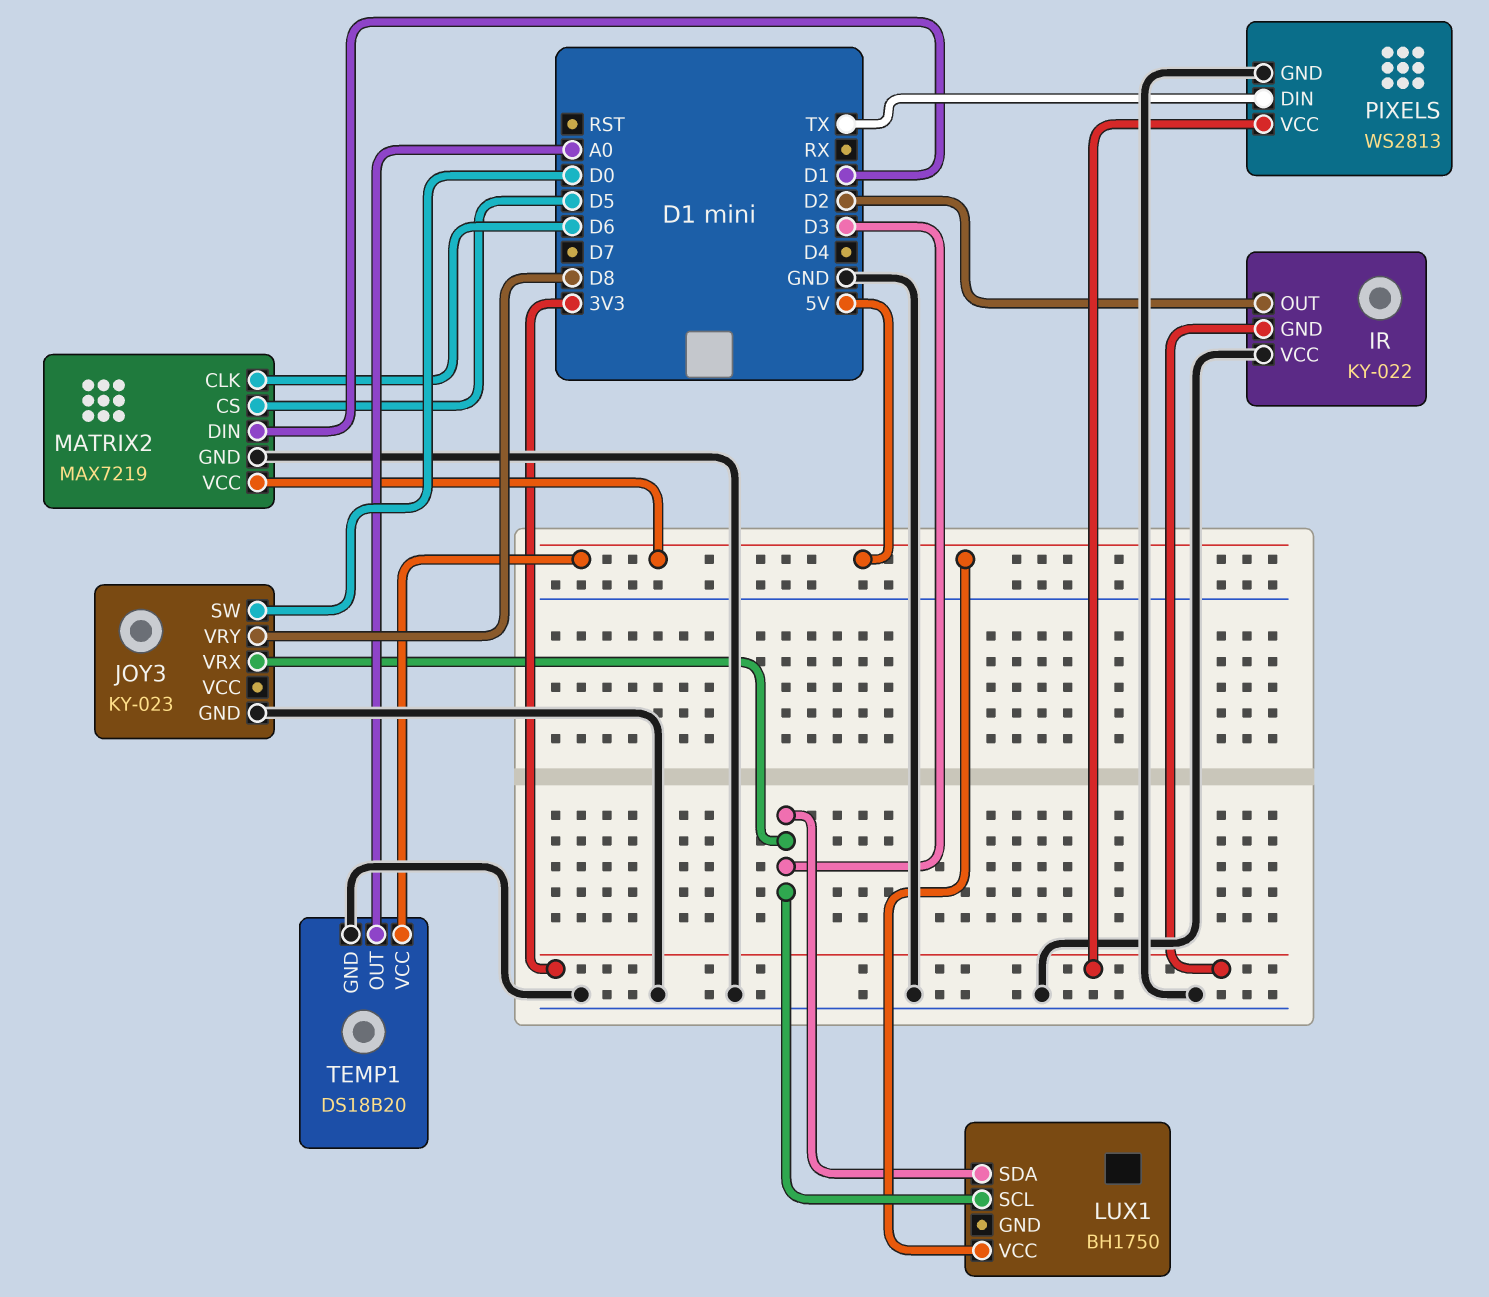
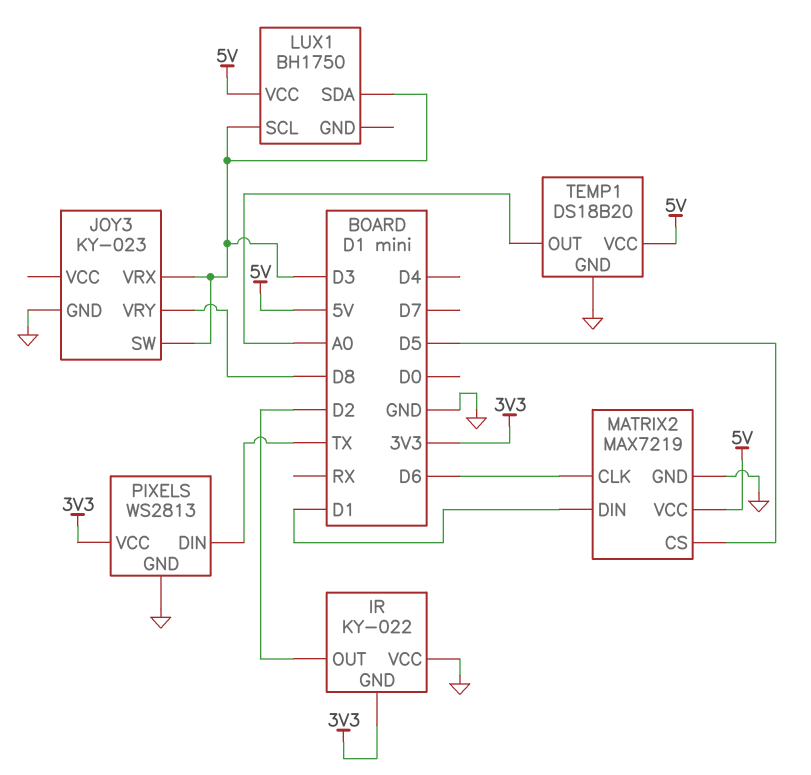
JOY3 pin SW: D0 -> D3

